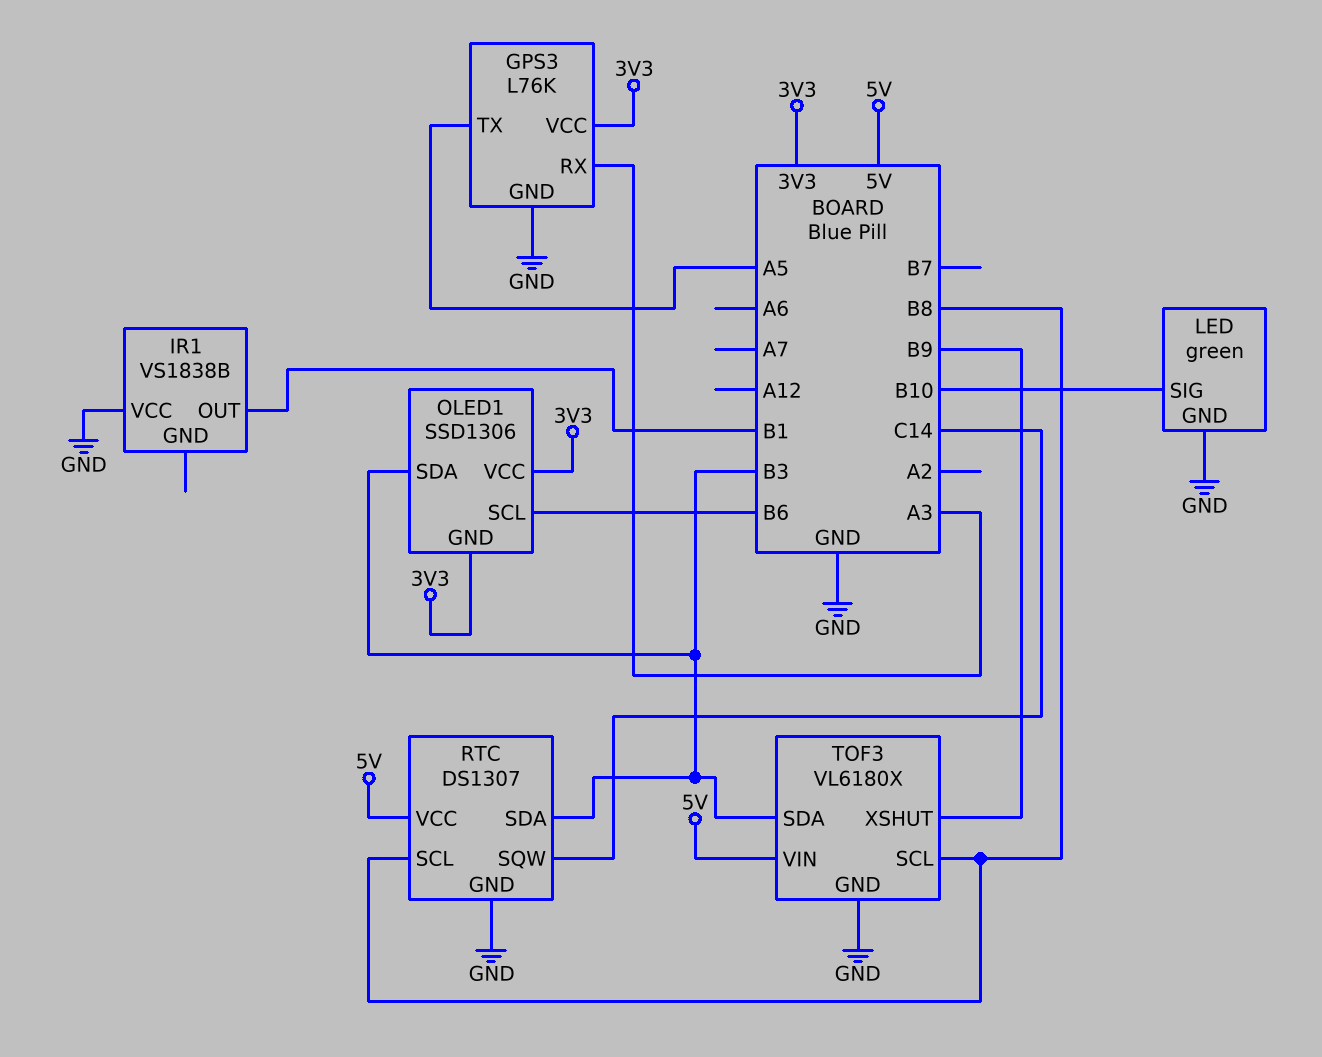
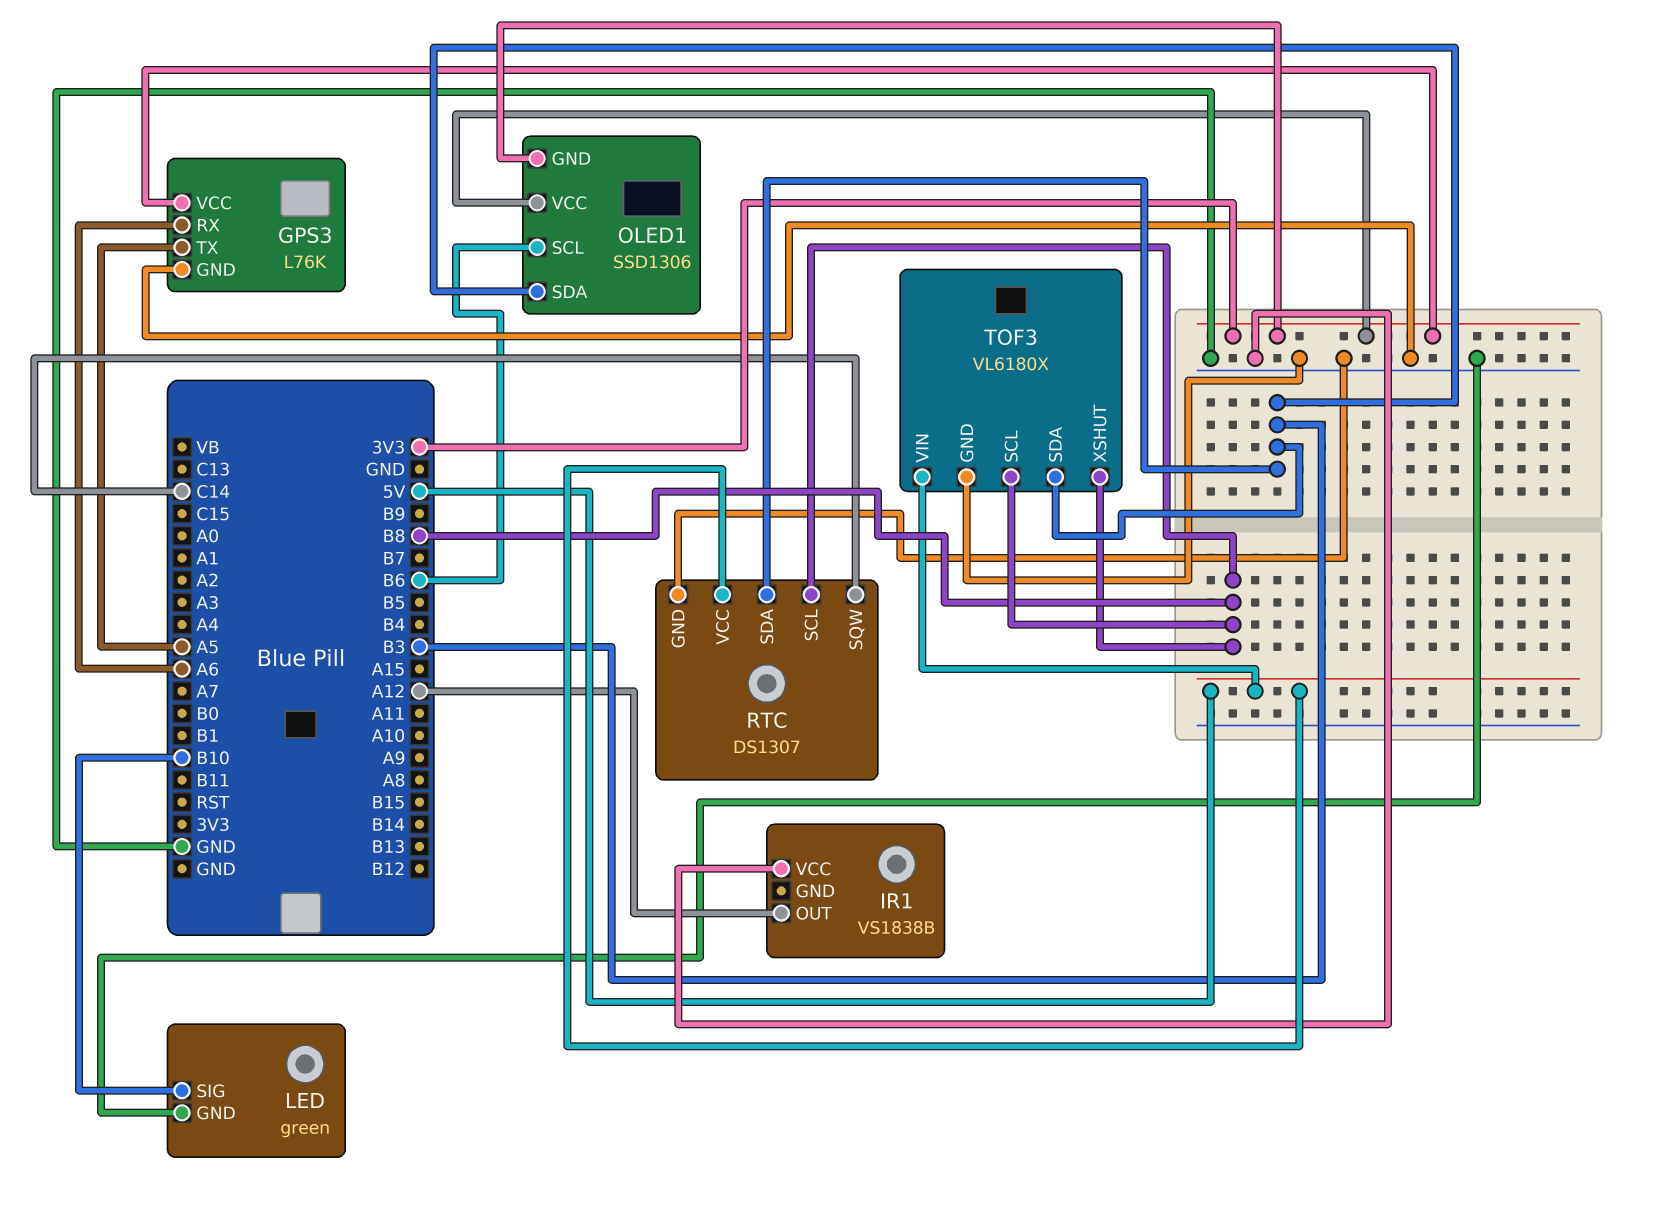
GPS3 pin RX: A3 -> A6
IR1 pin OUT: B1 -> A12
TOF3 pin XSHUT: B9 -> B8

